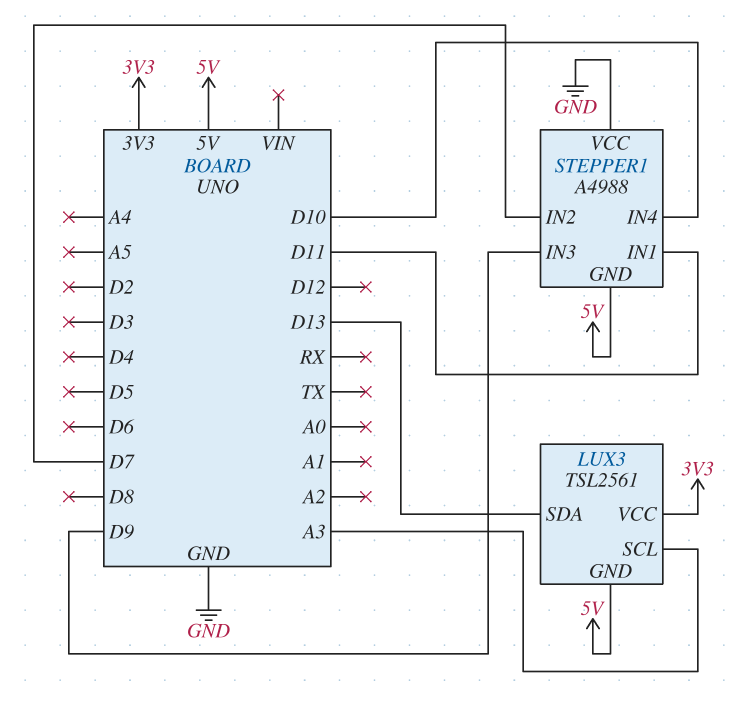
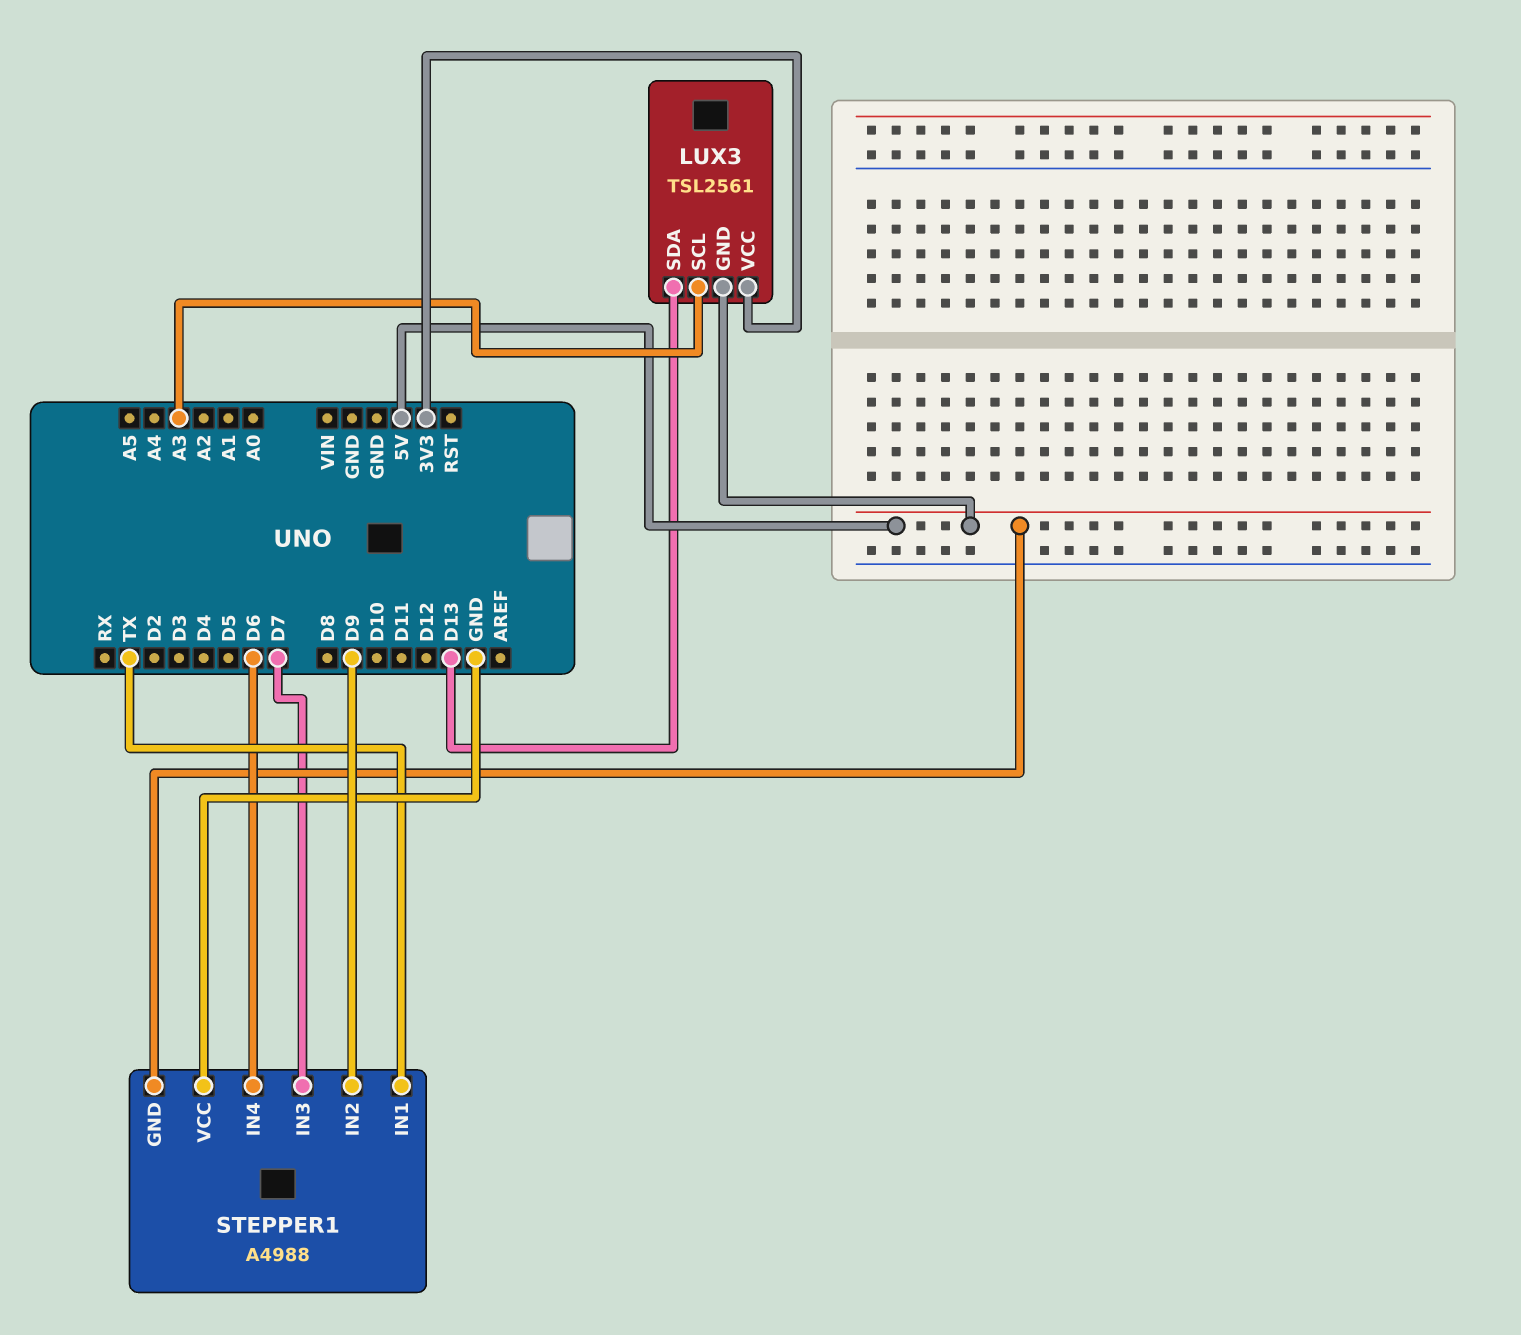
STEPPER1 pin IN1: D11 -> TX
STEPPER1 pin IN2: D7 -> D9
STEPPER1 pin IN3: D9 -> D7
STEPPER1 pin IN4: D10 -> D6

